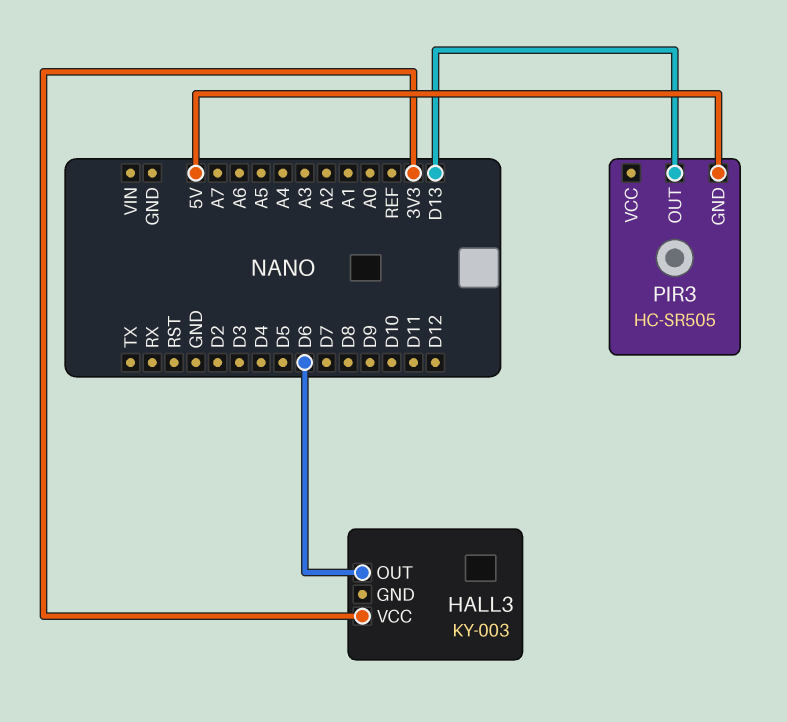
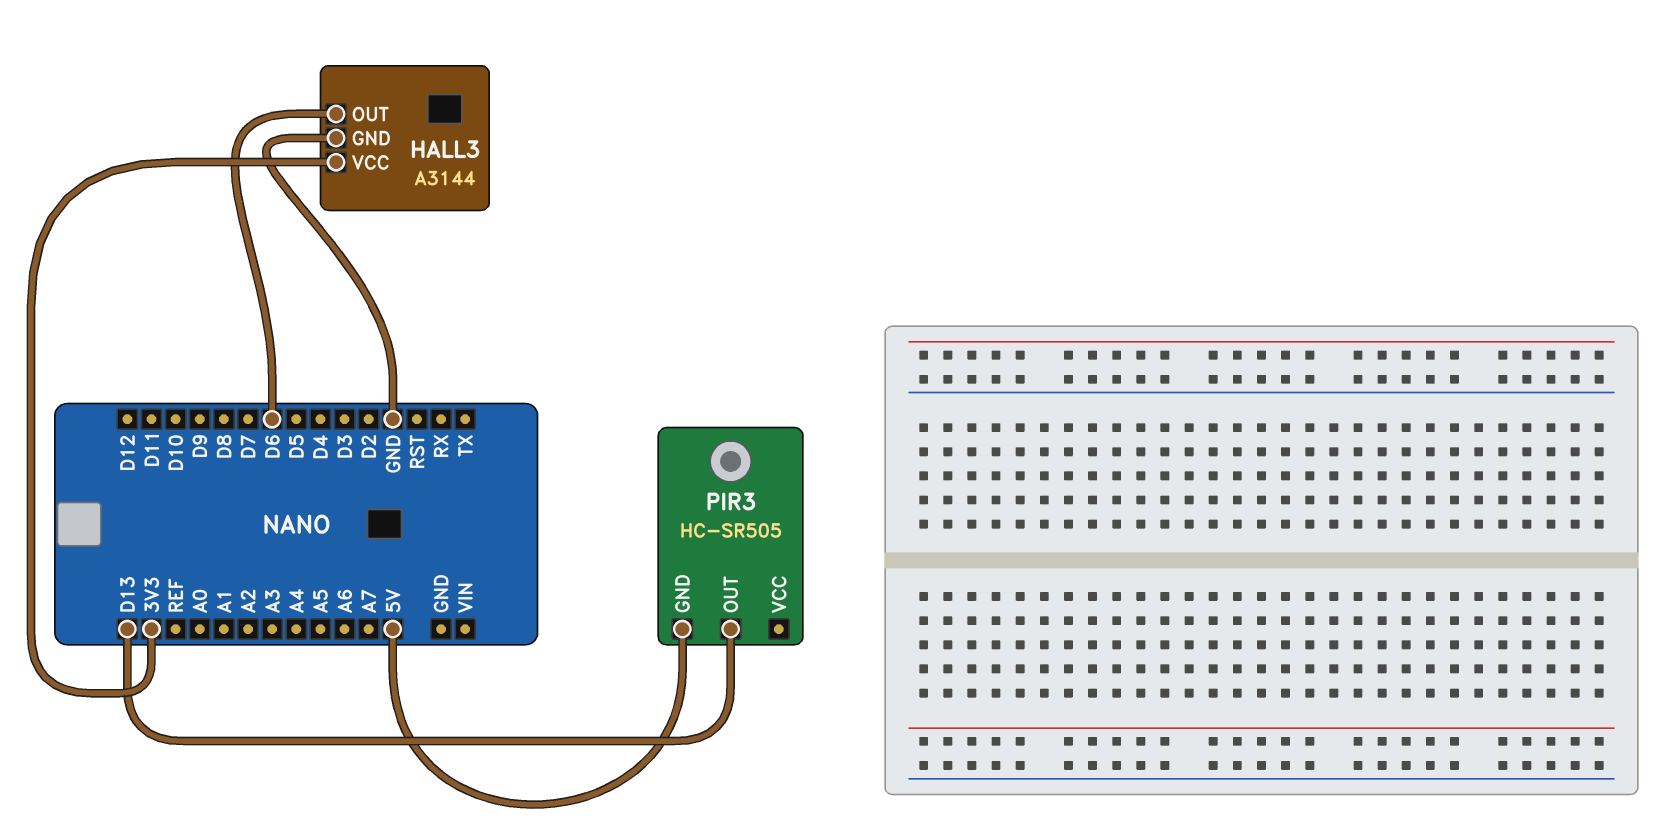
HALL3: KY-003 -> A3144
HALL3 pin GND: none -> GND

